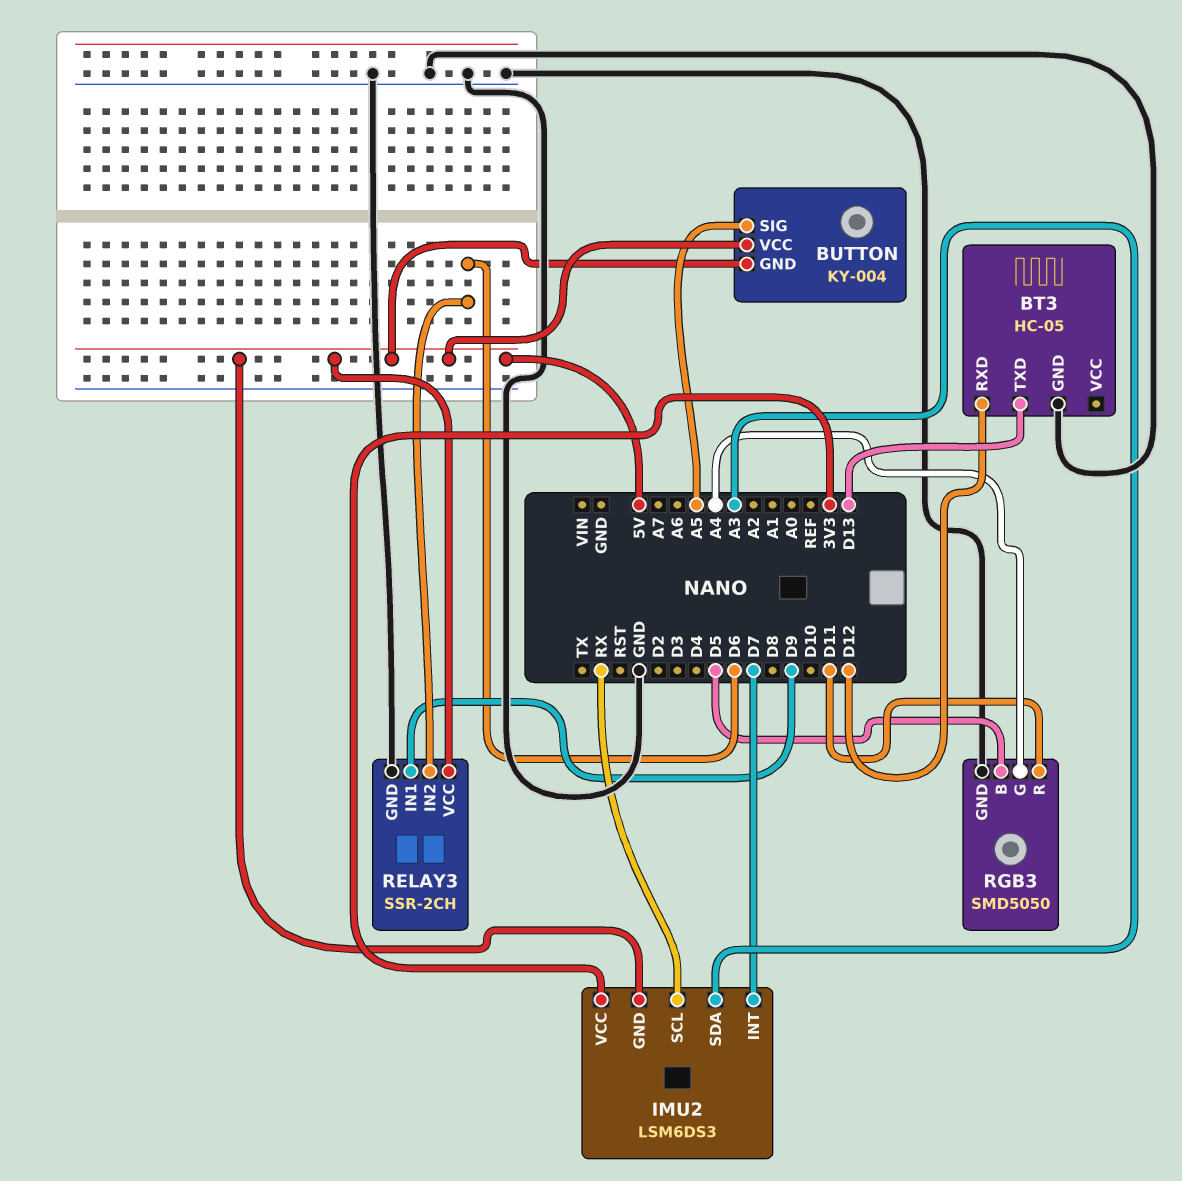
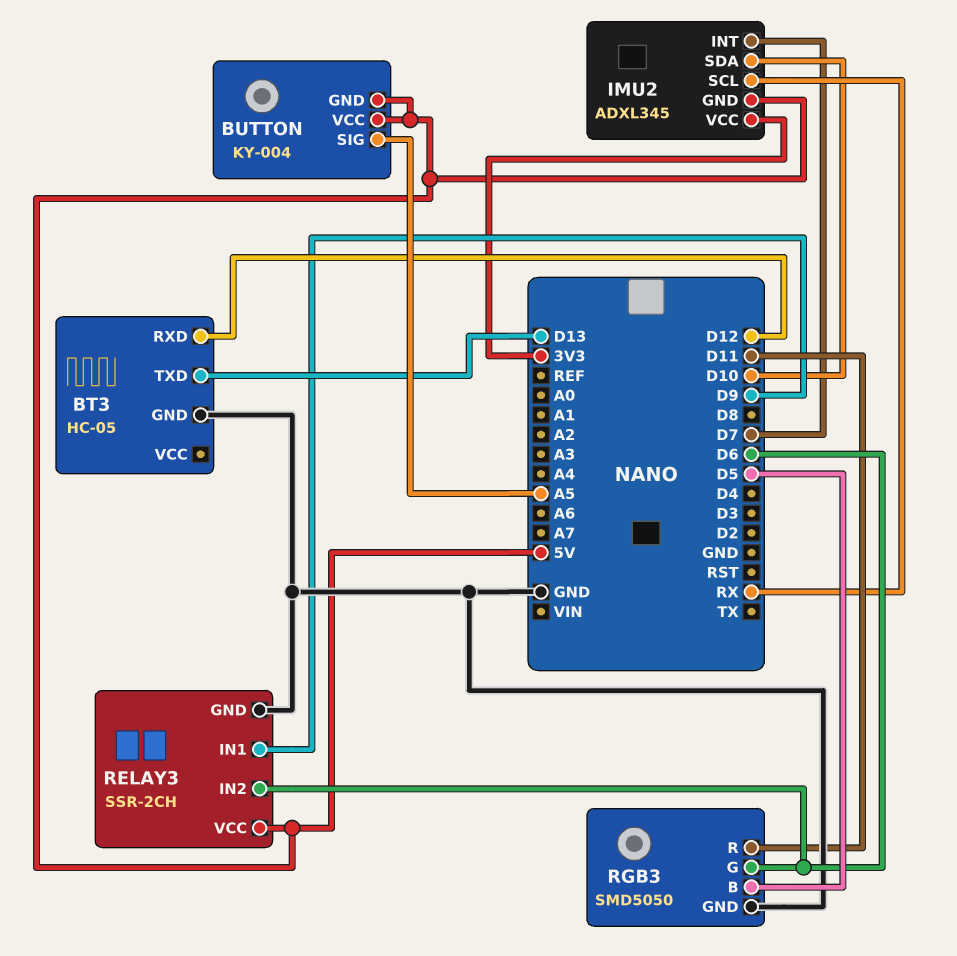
IMU2: LSM6DS3 -> ADXL345
IMU2 pin SDA: A3 -> D10
RGB3 pin G: A4 -> D6

